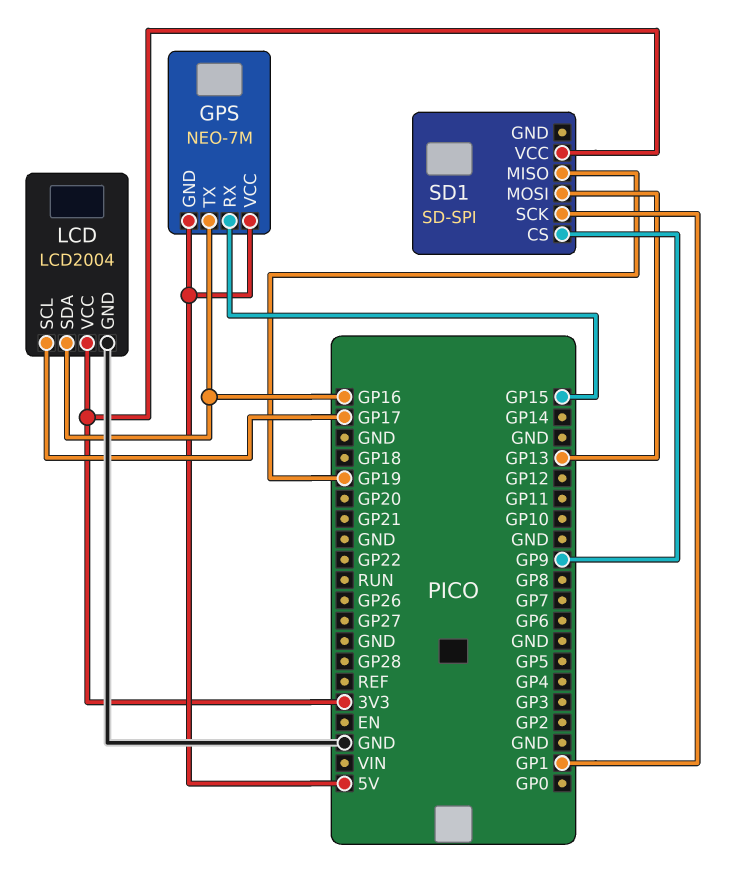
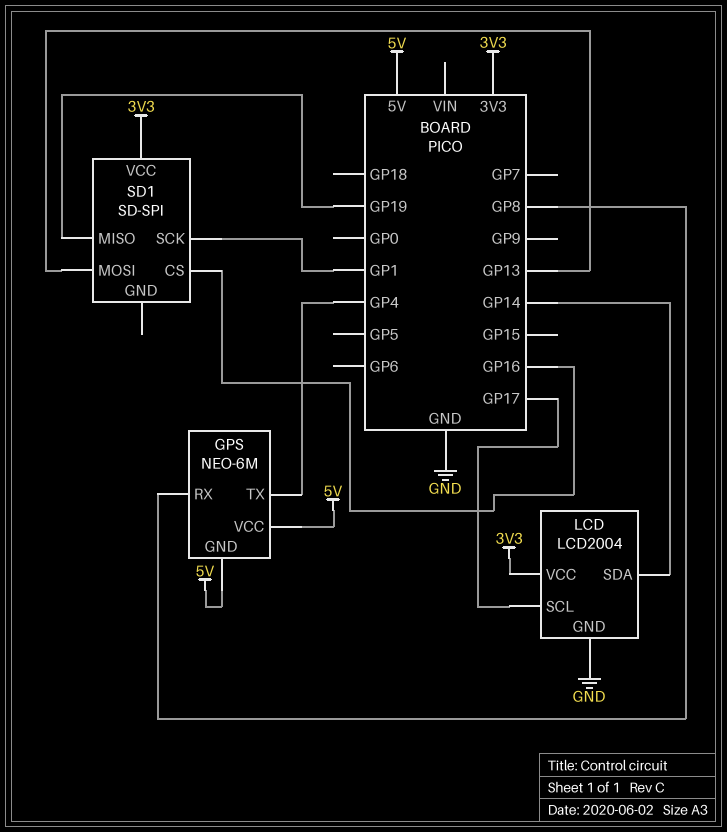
GPS: NEO-7M -> NEO-6M
GPS pin RX: GP15 -> GP8
GPS pin TX: GP16 -> GP4
LCD pin SDA: GP16 -> GP14
SD1 pin CS: GP9 -> GP16

